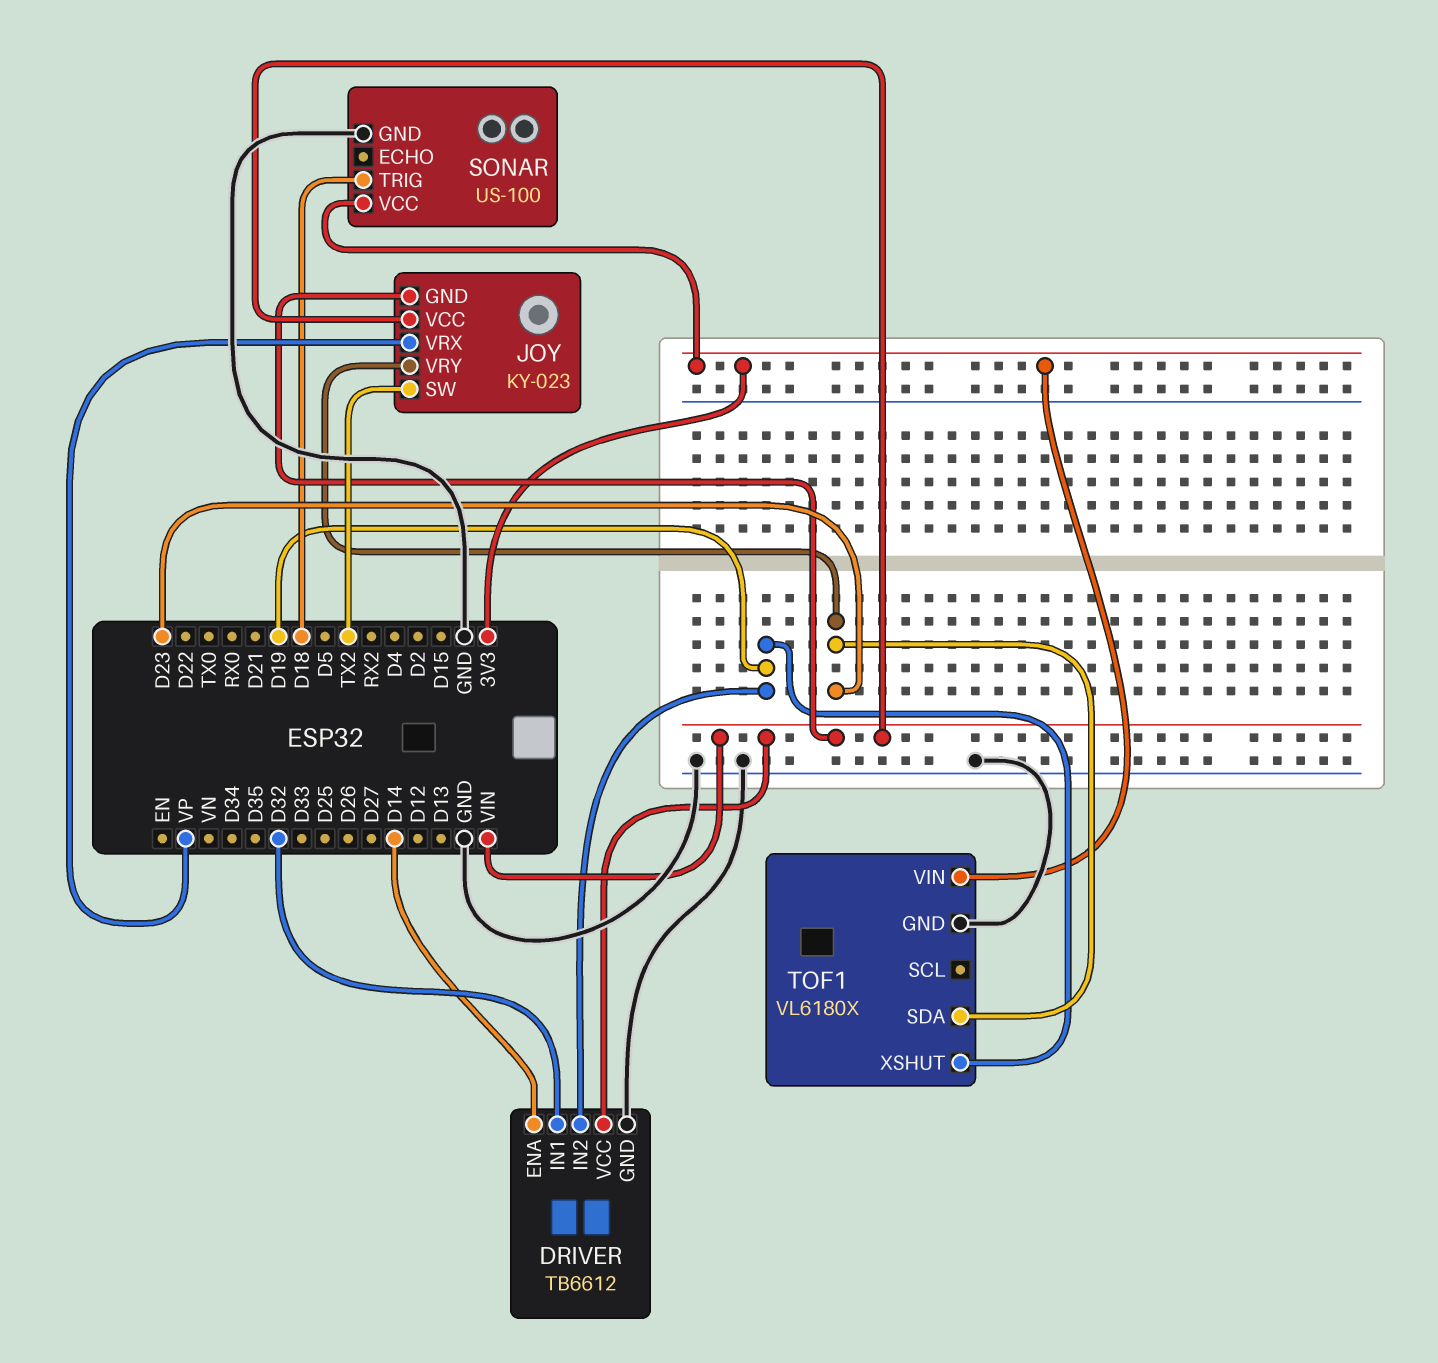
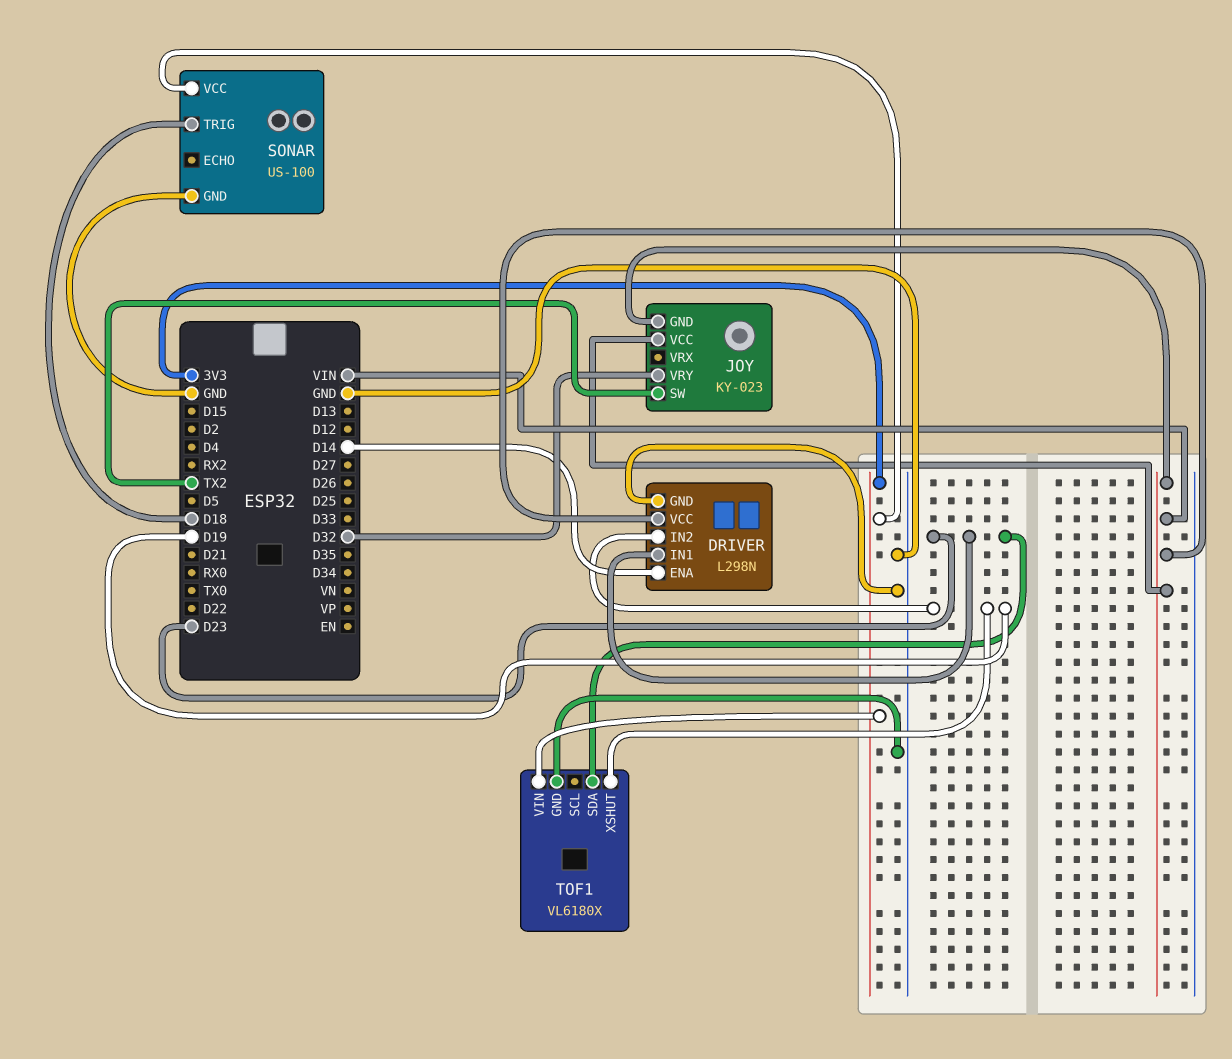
DRIVER: TB6612 -> L298N
DRIVER pin IN1: D32 -> D23
JOY pin VRX: VP -> none
JOY pin VRY: D23 -> D32

